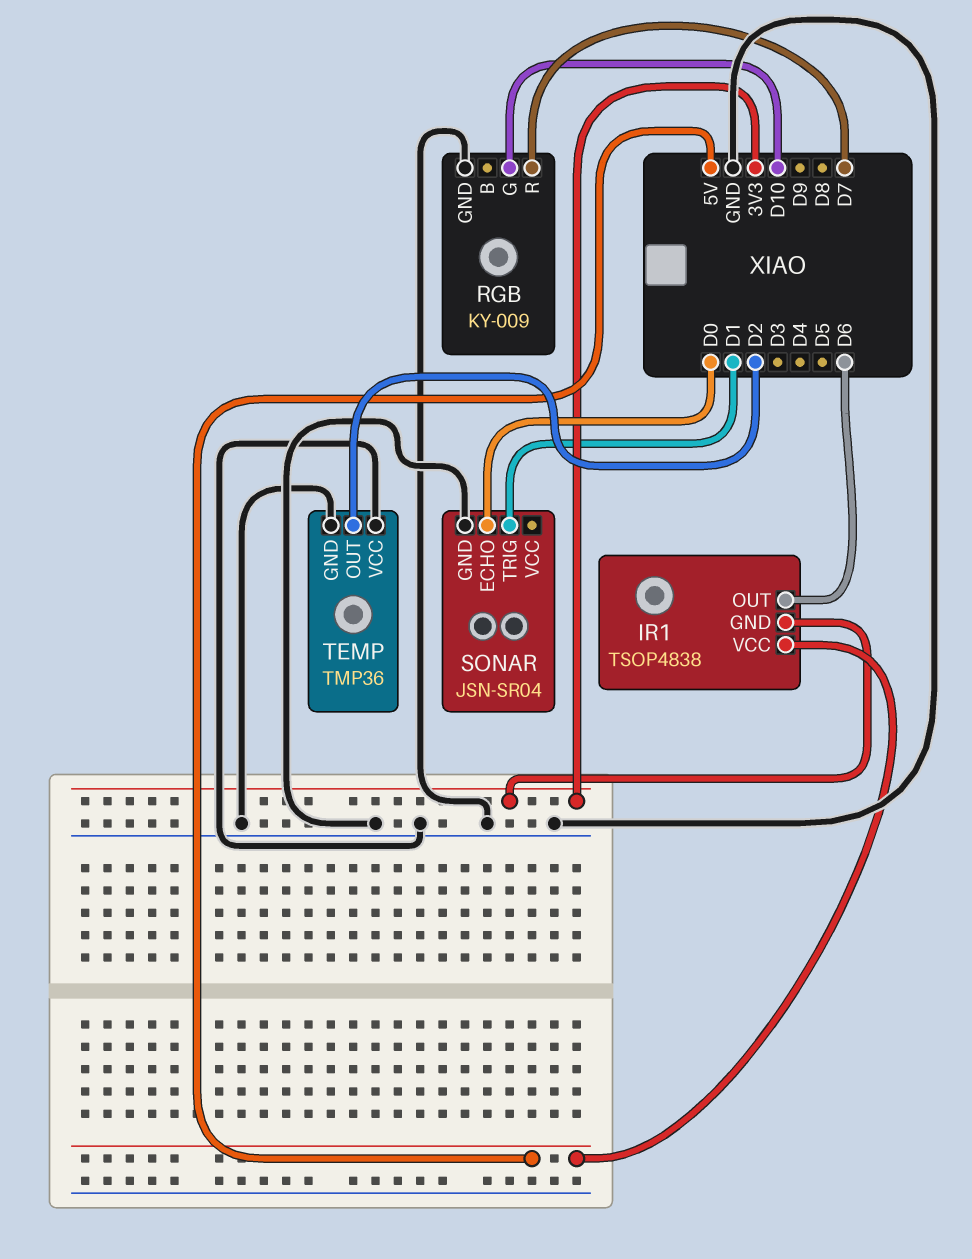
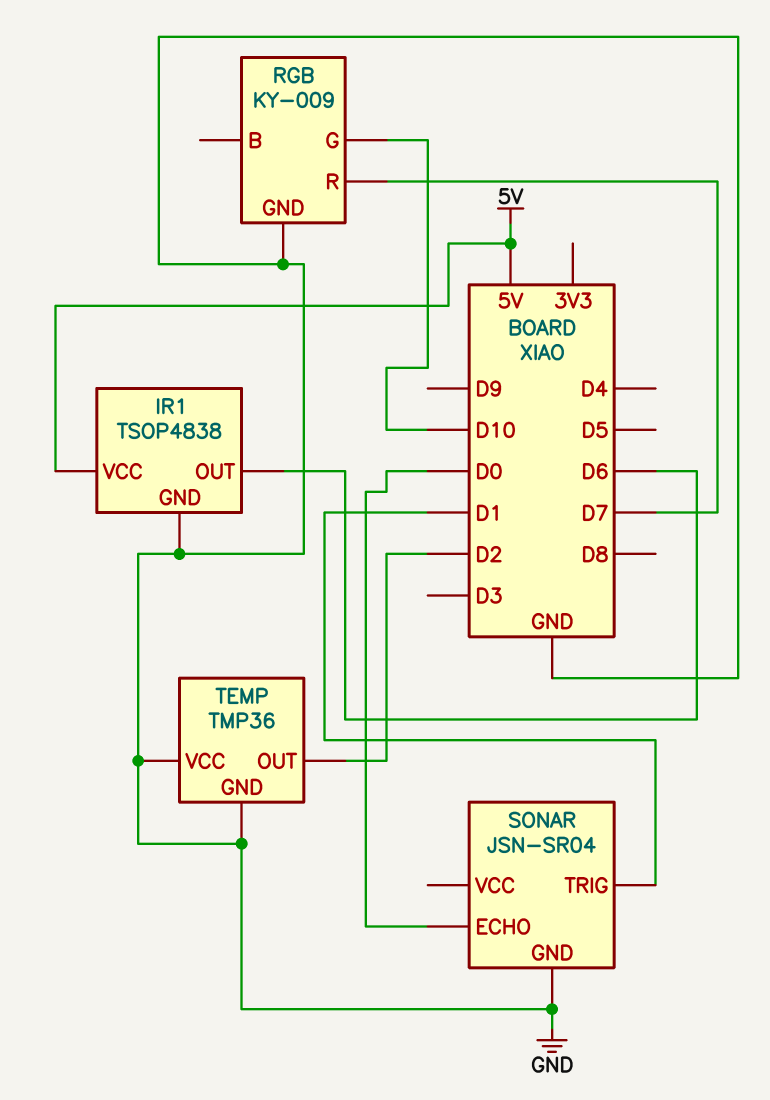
IR1 pin GND: 3V3 -> GND

